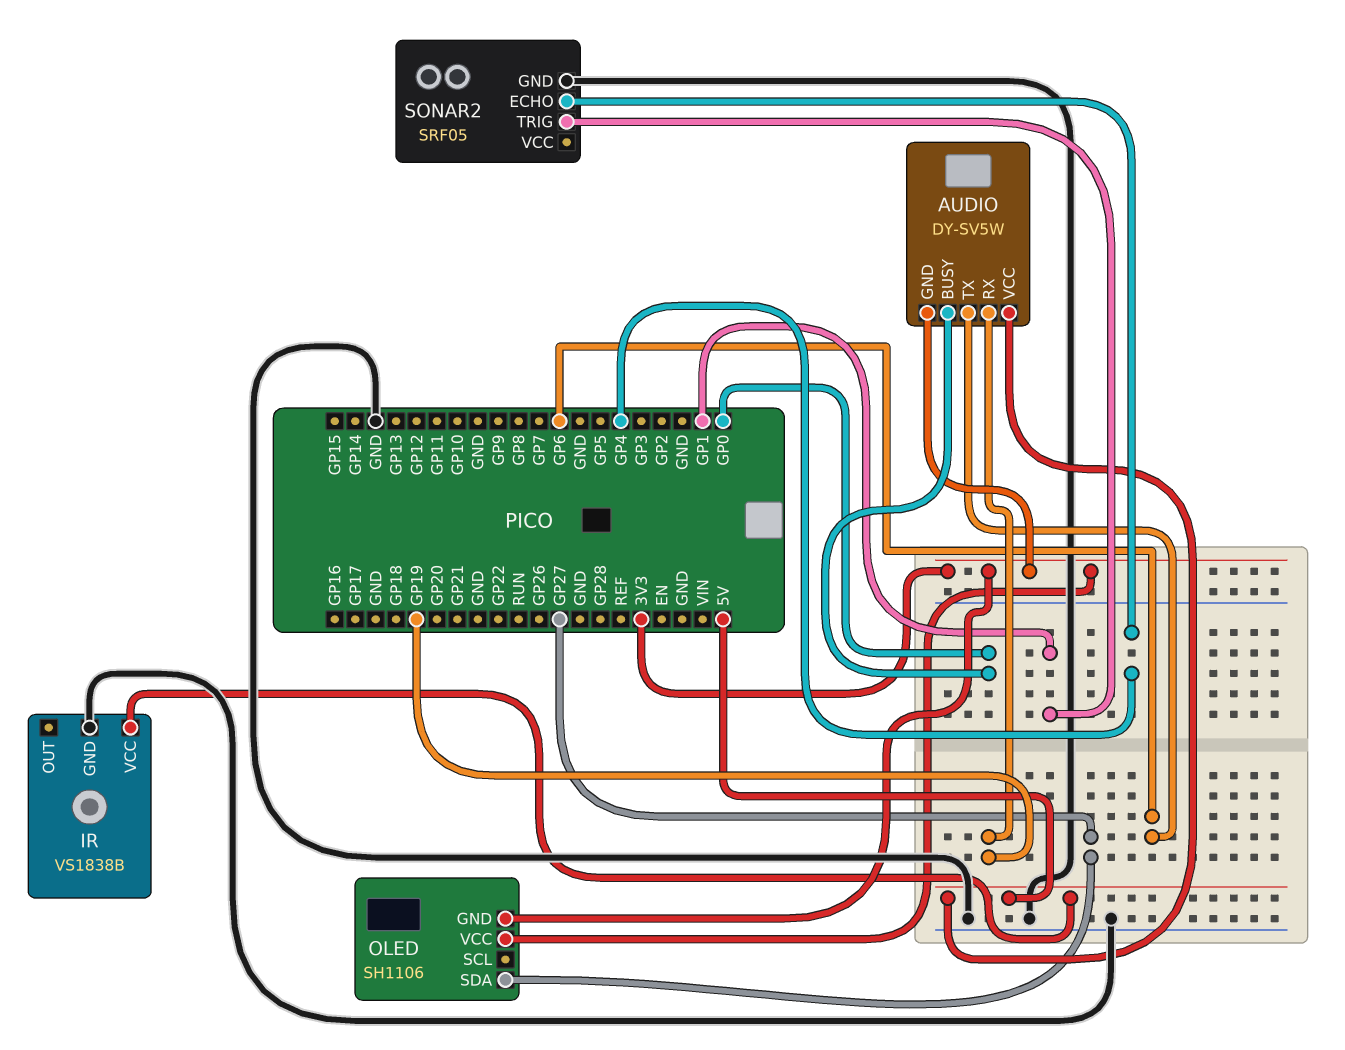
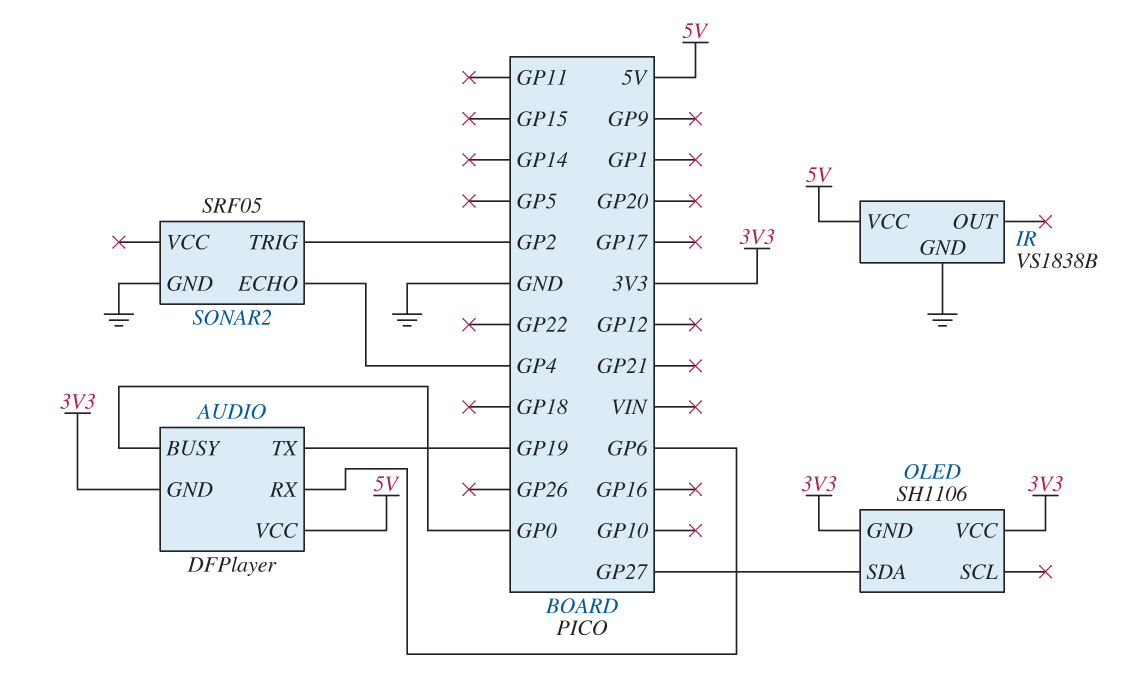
AUDIO: DY-SV5W -> DFPlayer
AUDIO pin RX: GP19 -> GP6
AUDIO pin TX: GP6 -> GP19
SONAR2 pin TRIG: GP1 -> GP2

